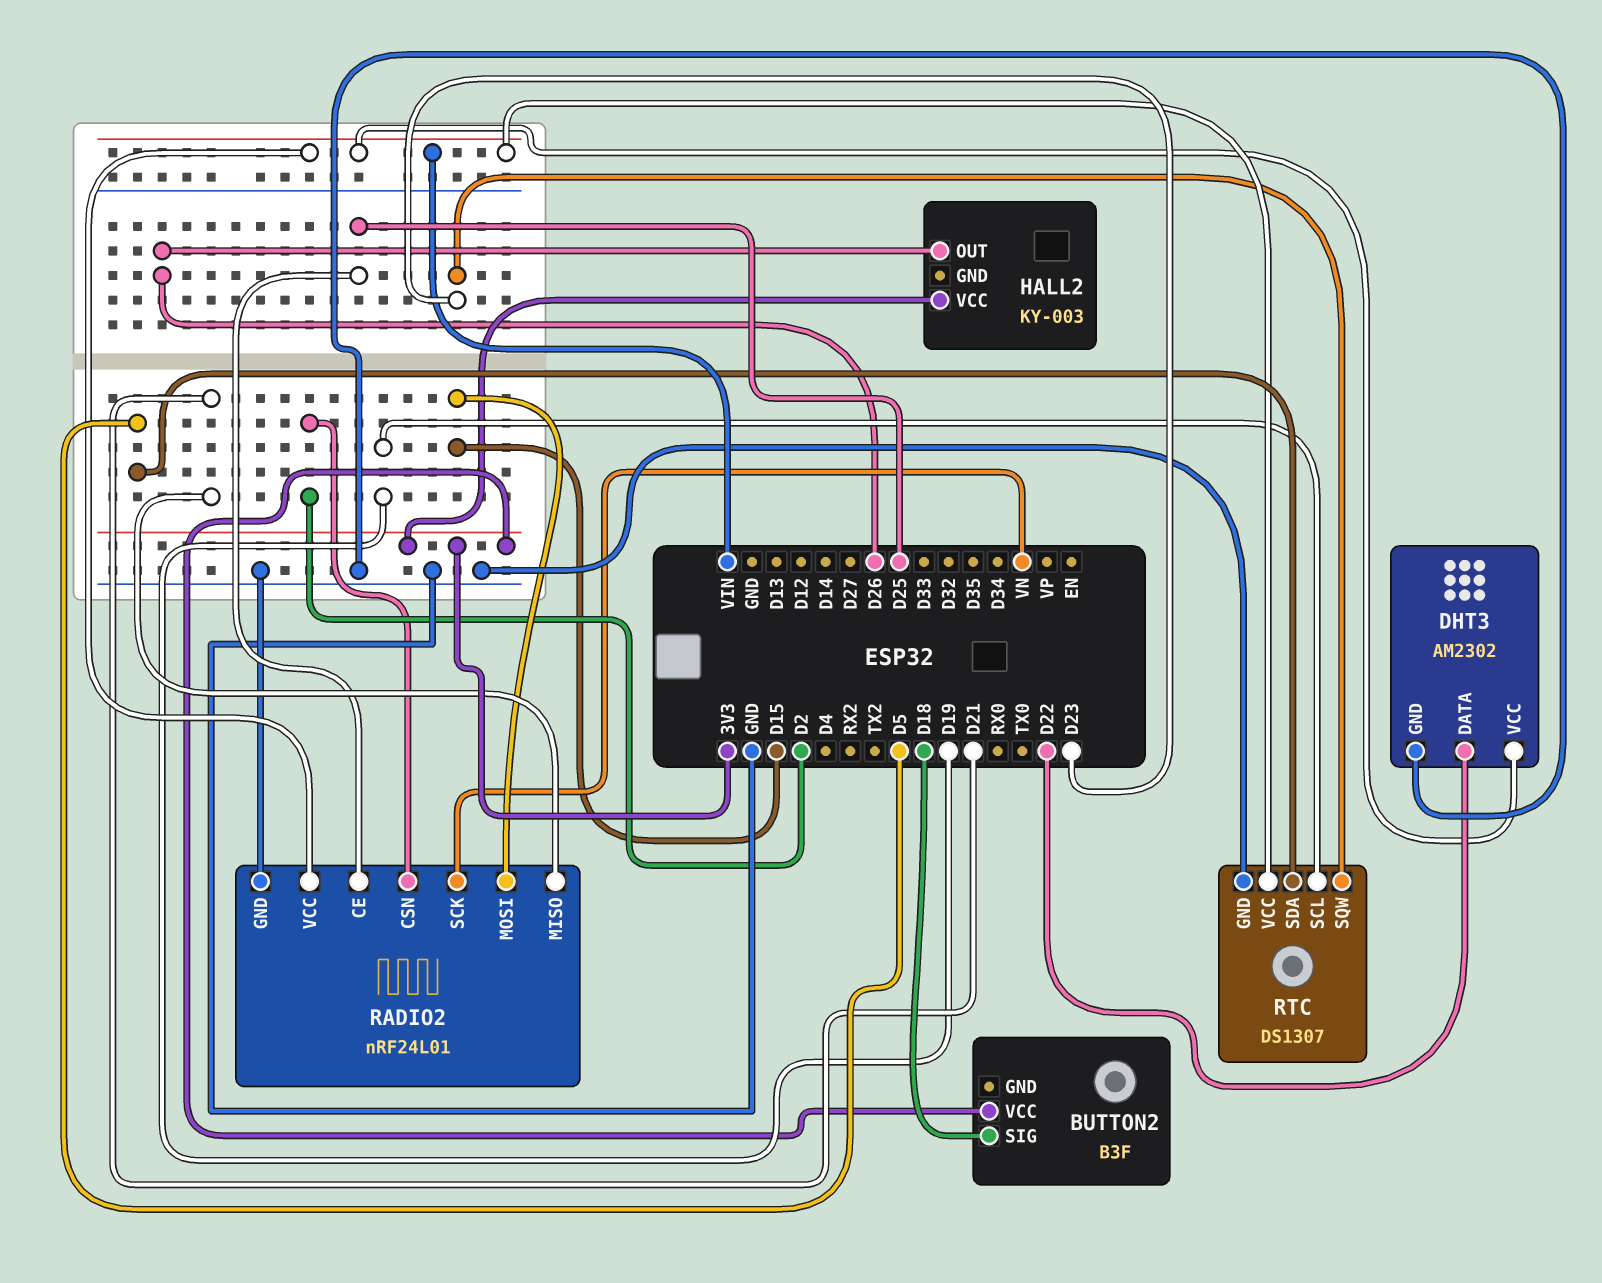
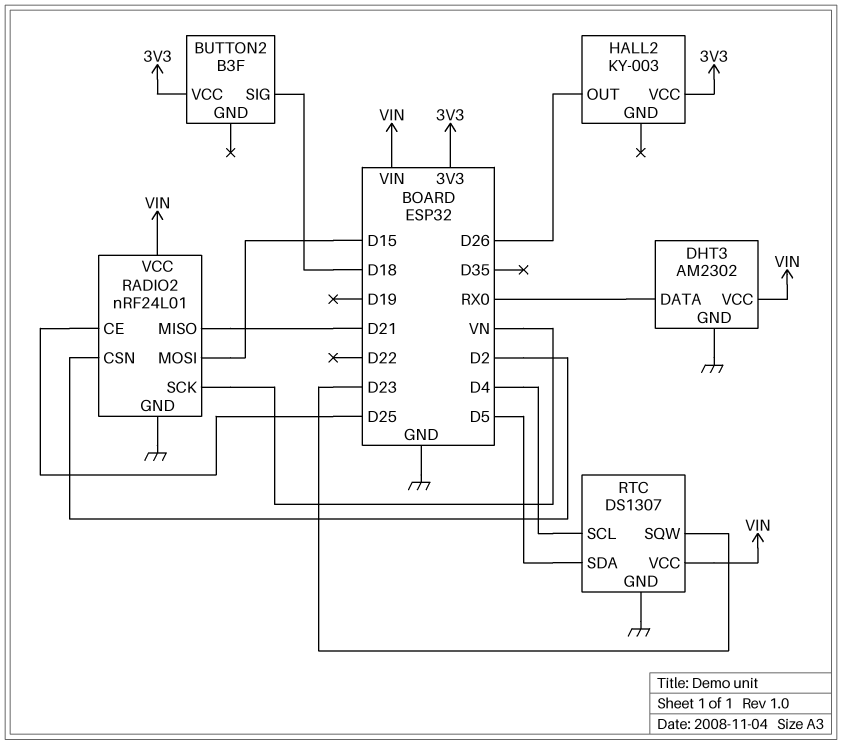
DHT3 pin DATA: D22 -> RX0
RTC pin SCL: D19 -> D4

